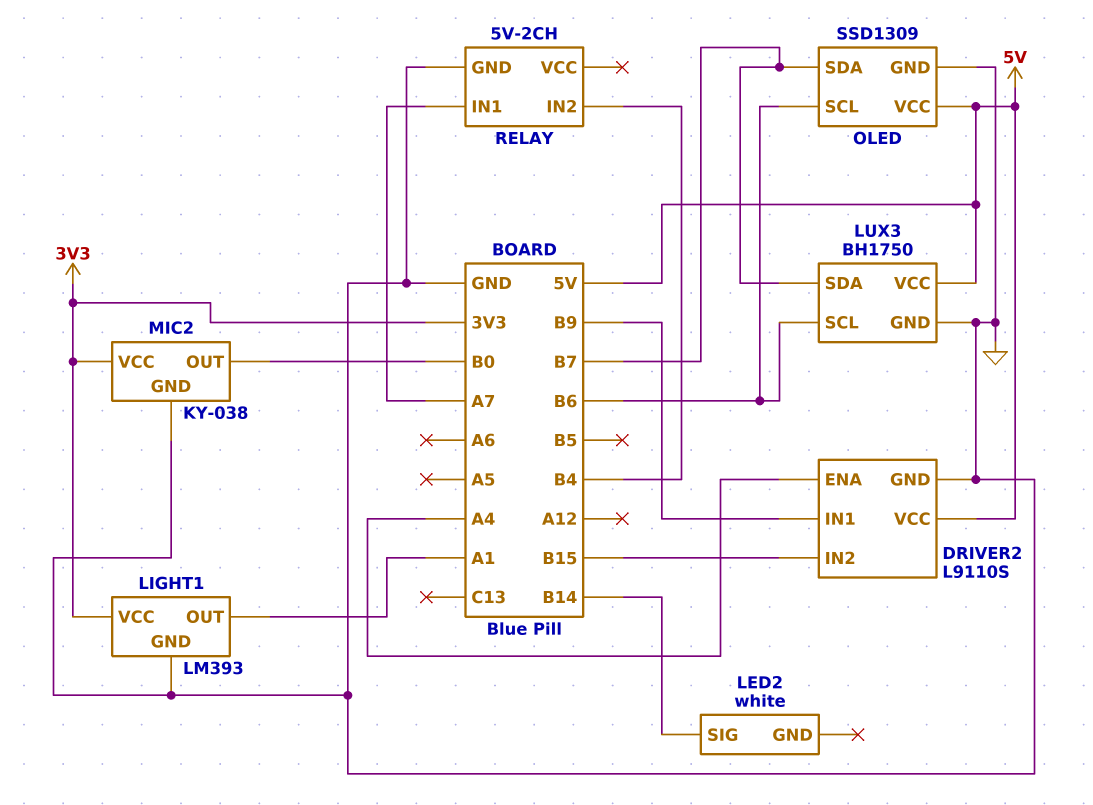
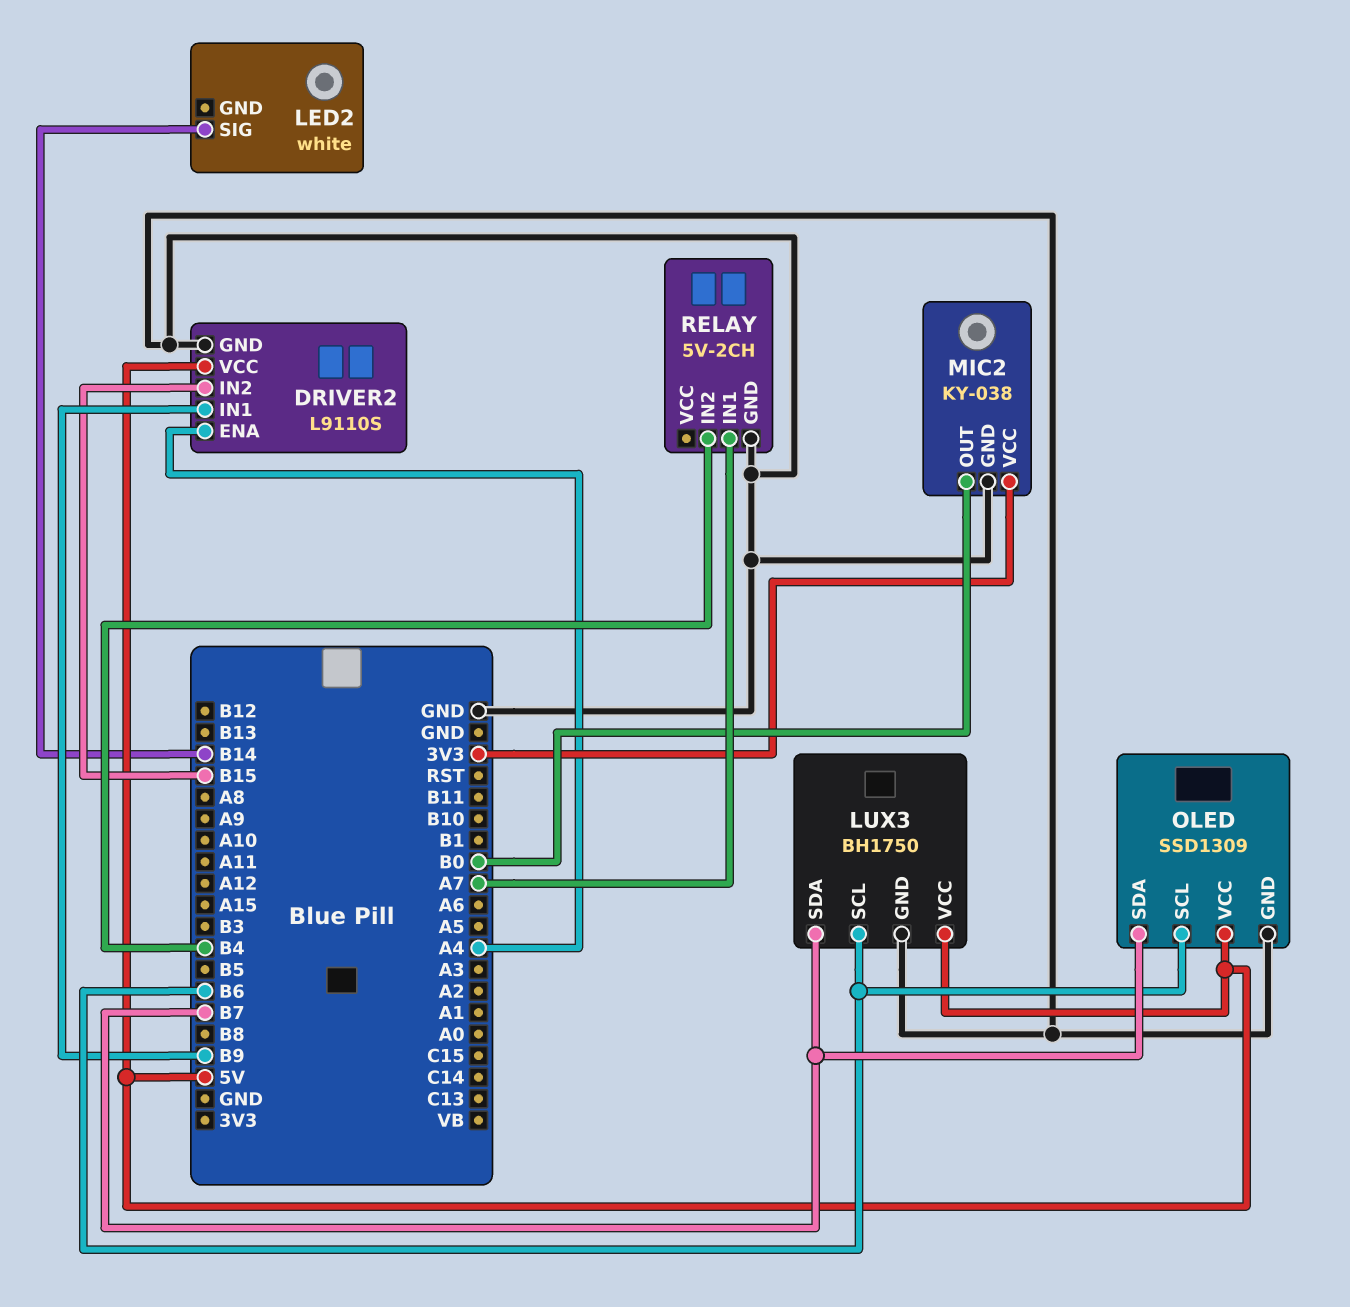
LIGHT1: LM393 -> none
LIGHT1 pin GND: GND -> none
LIGHT1 pin OUT: A1 -> none
LIGHT1 pin VCC: 3V3 -> none

